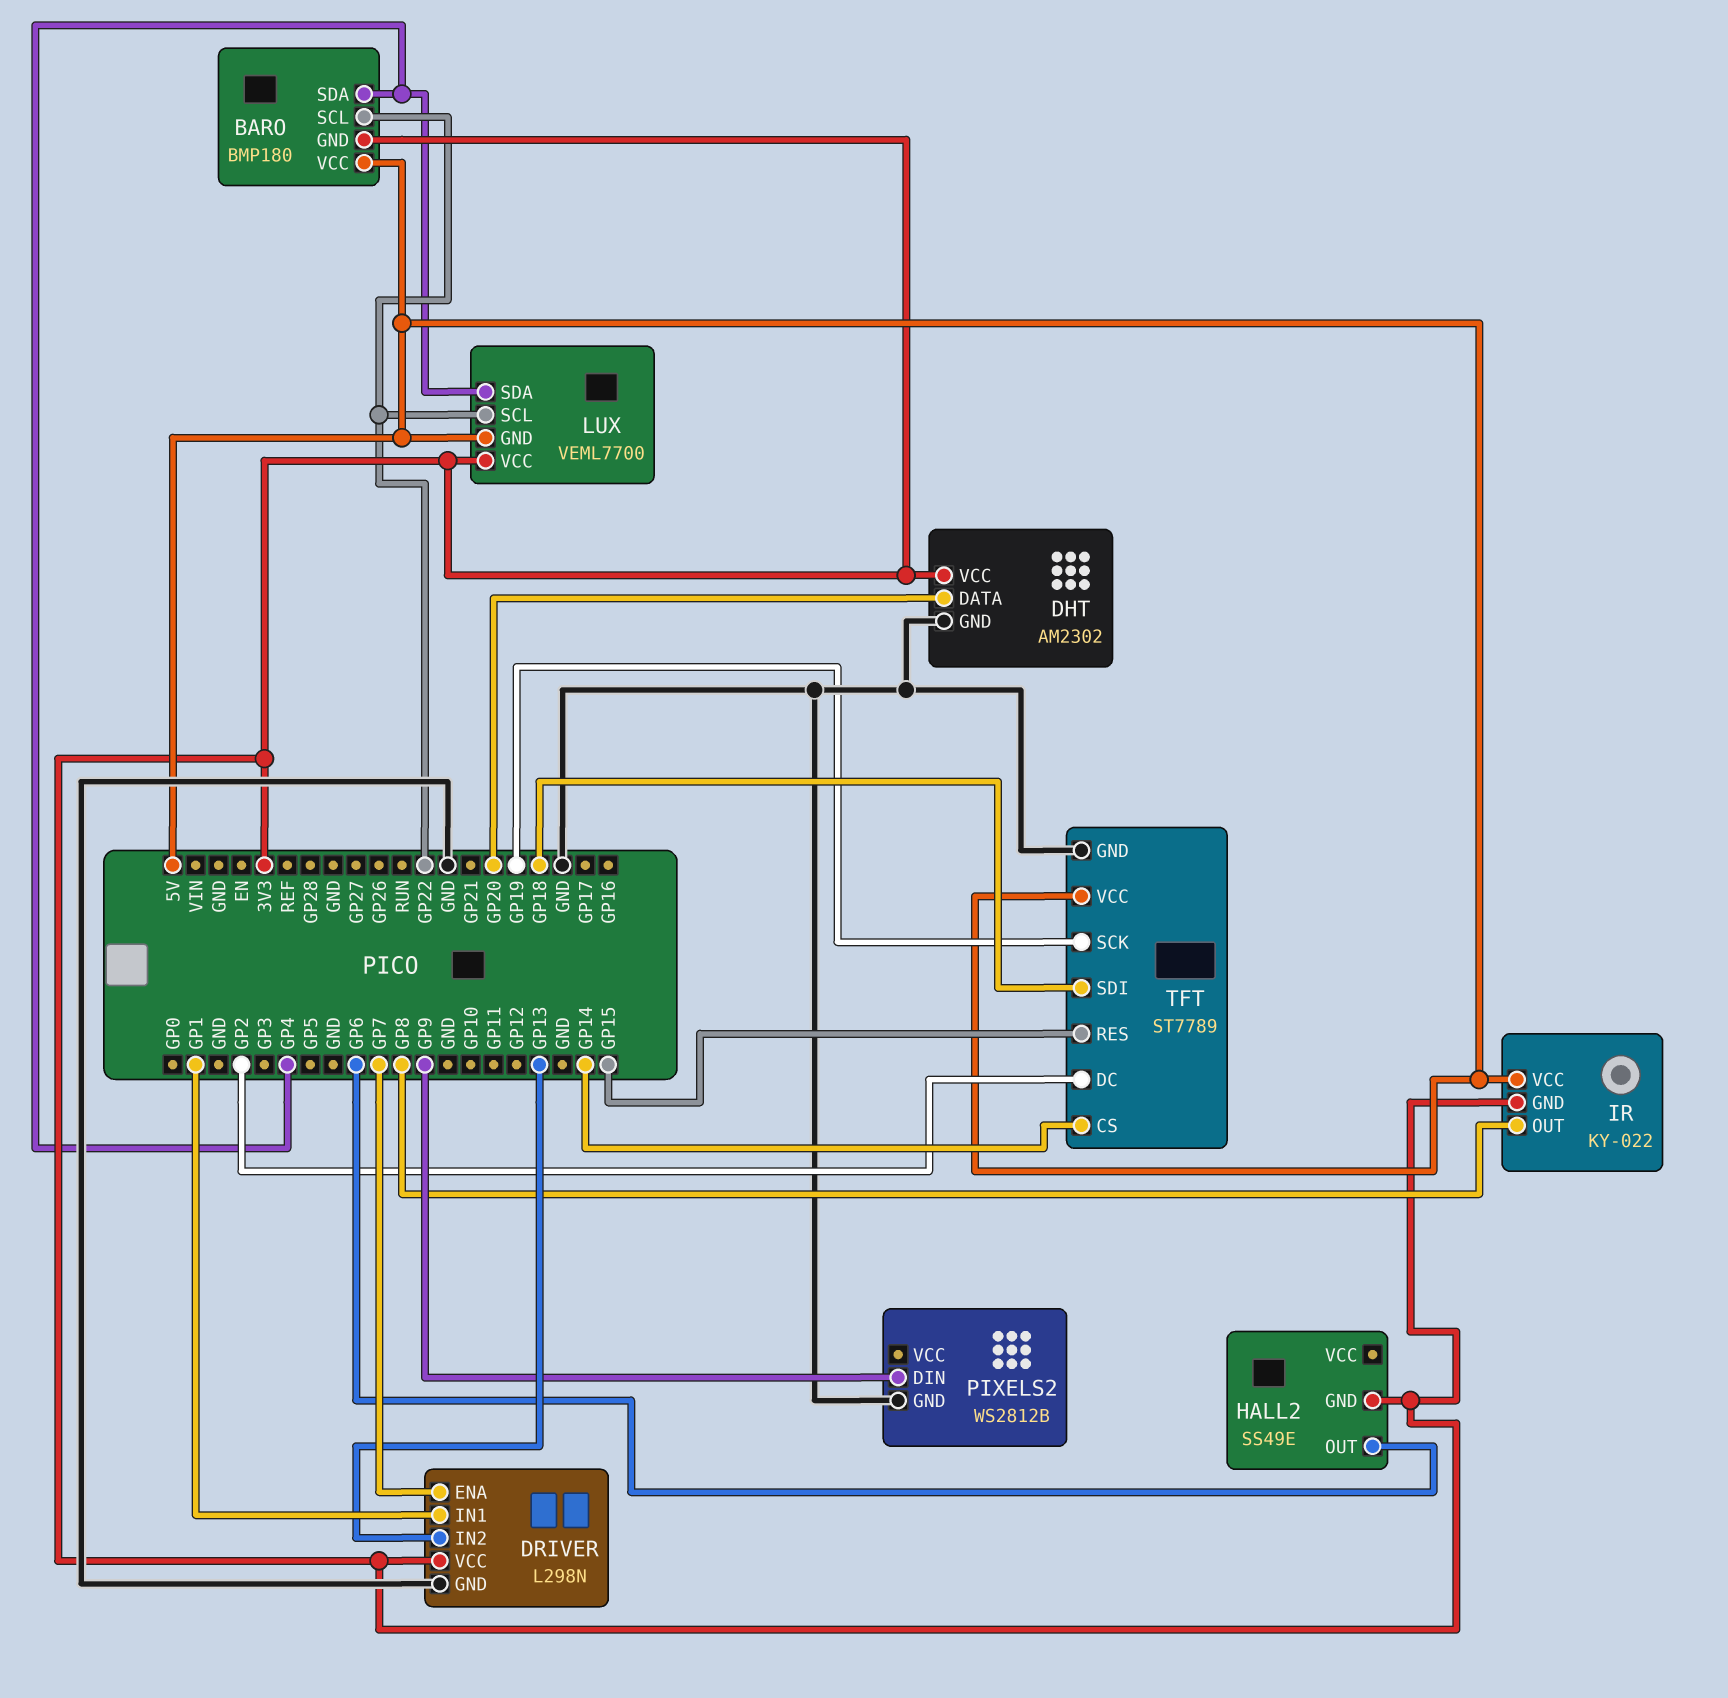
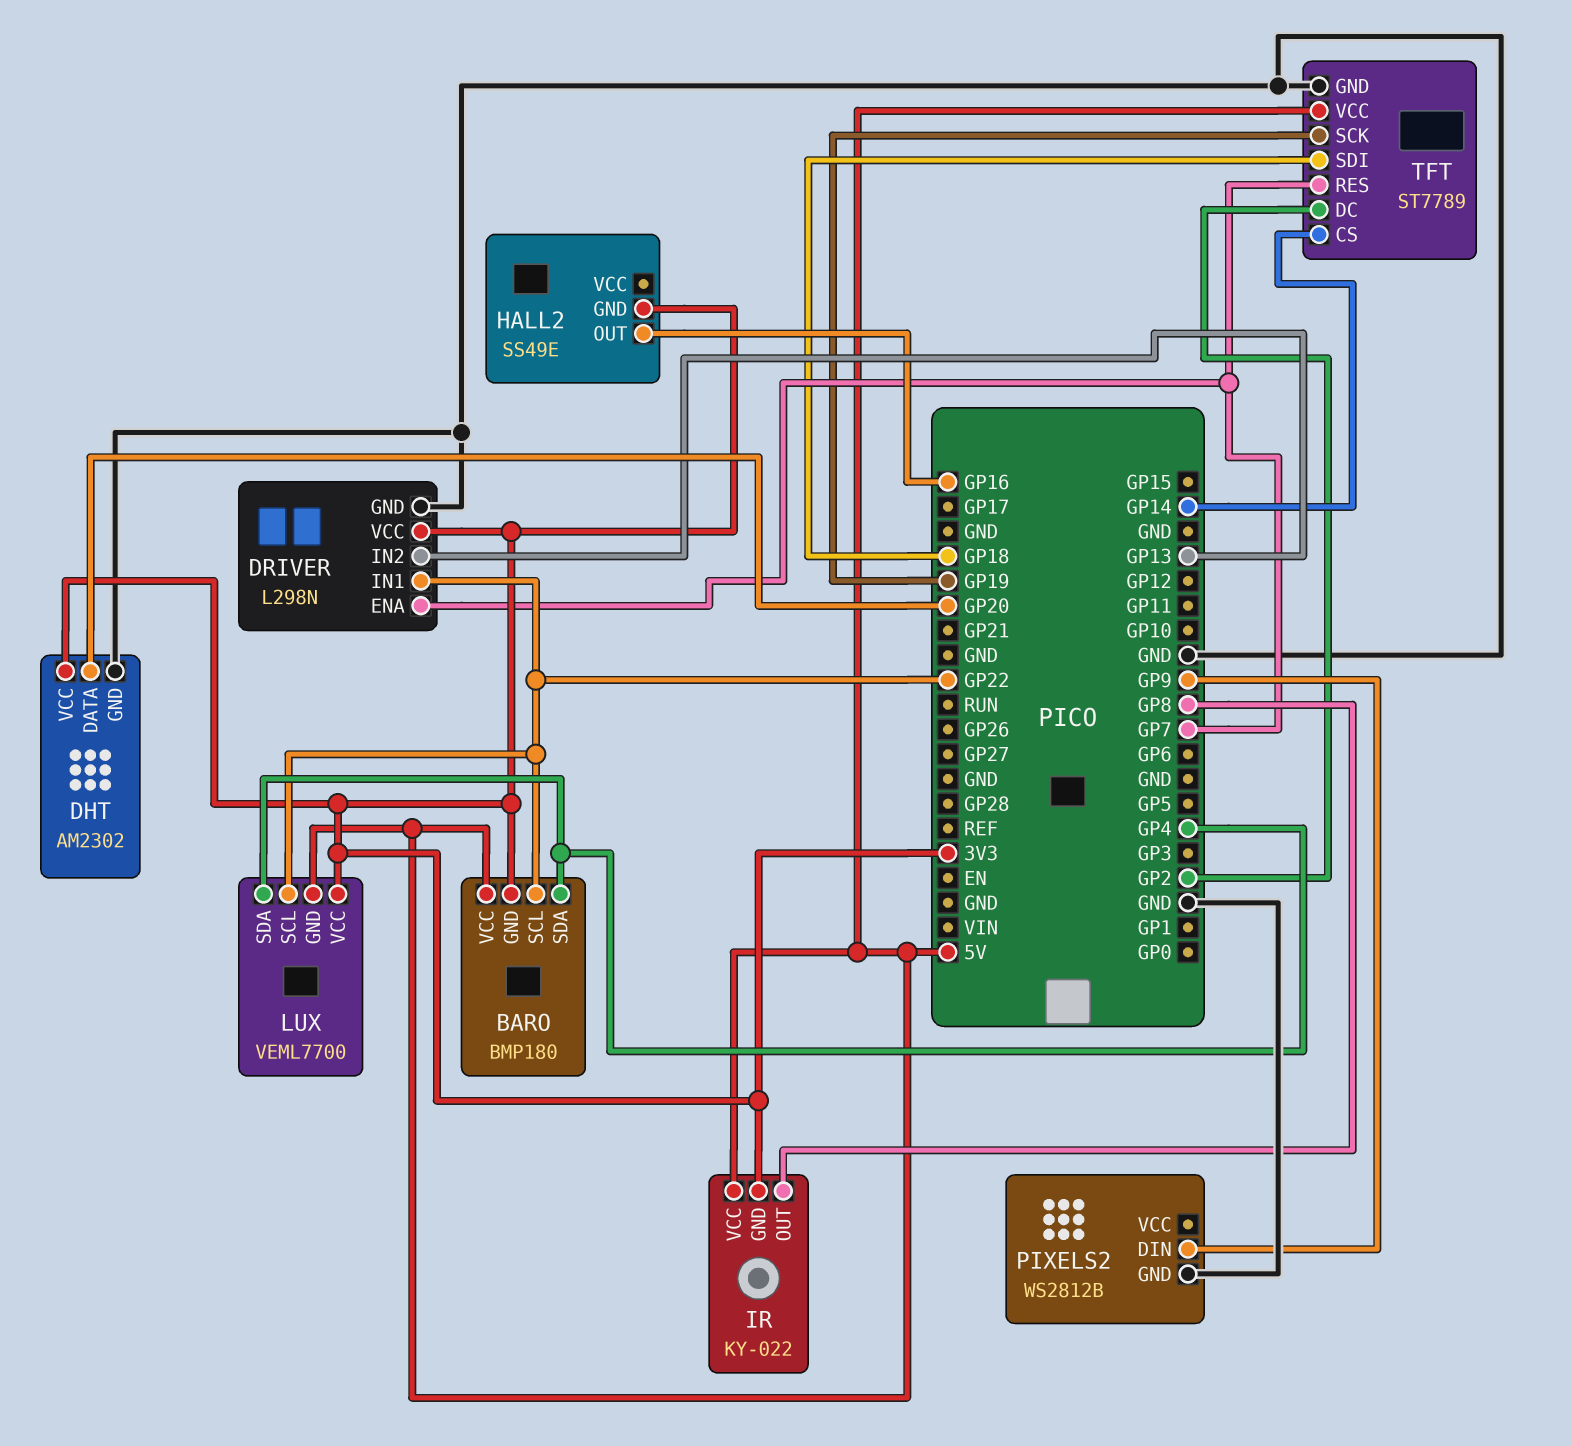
DRIVER pin IN1: GP1 -> GP22
HALL2 pin OUT: GP6 -> GP16
TFT pin RES: GP15 -> GP7

